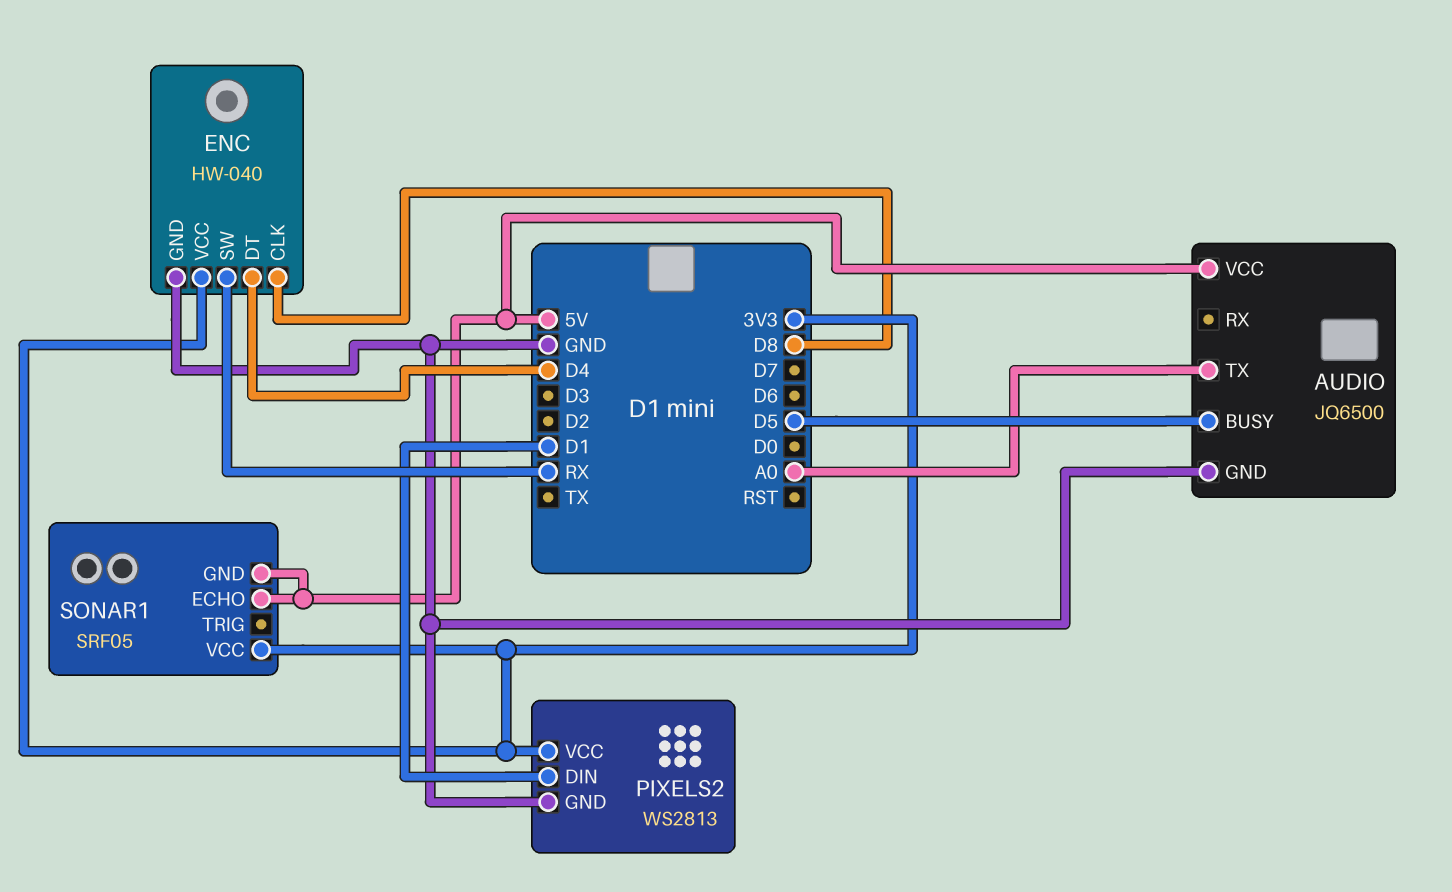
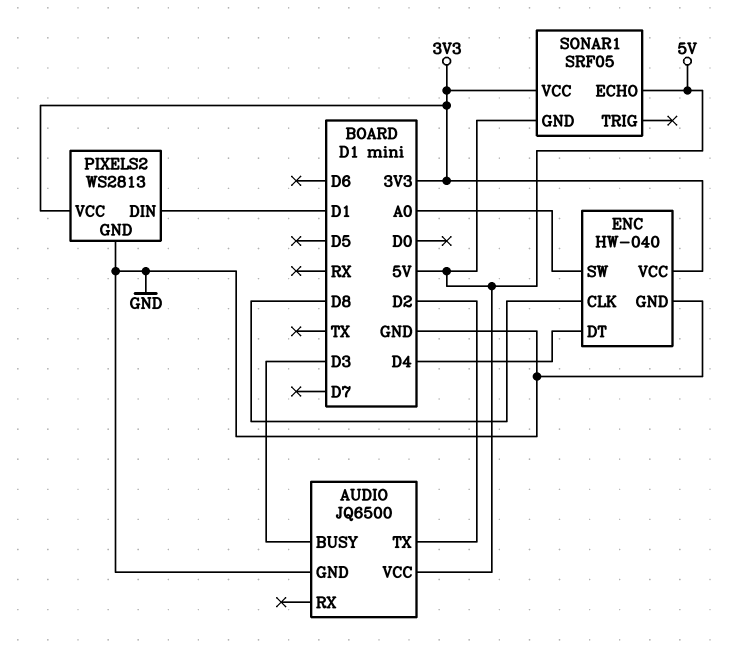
AUDIO pin BUSY: D5 -> D3
AUDIO pin TX: A0 -> D2
ENC pin SW: RX -> A0

